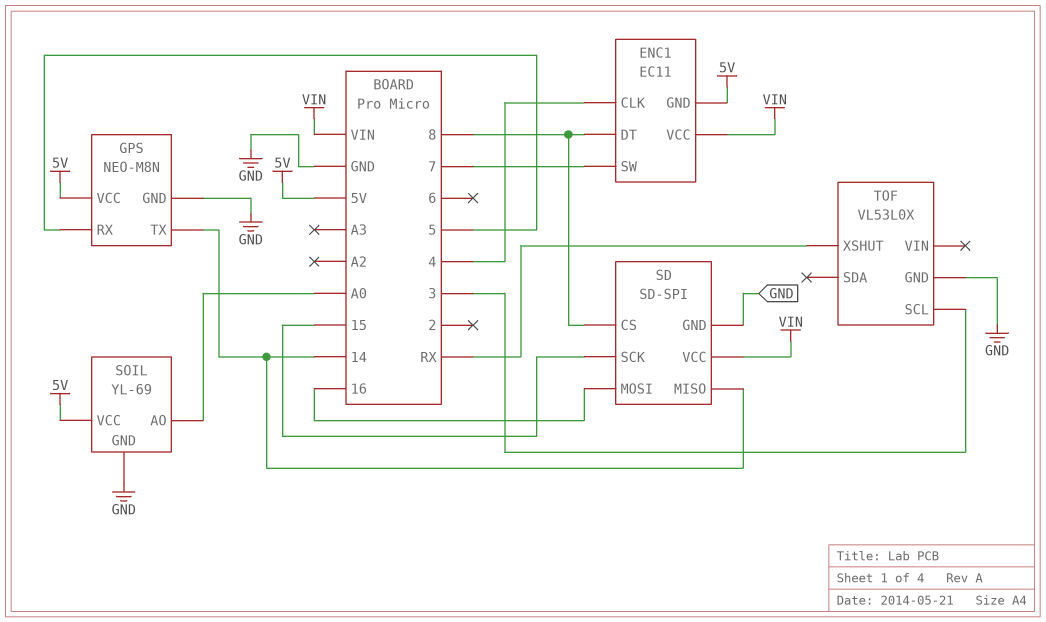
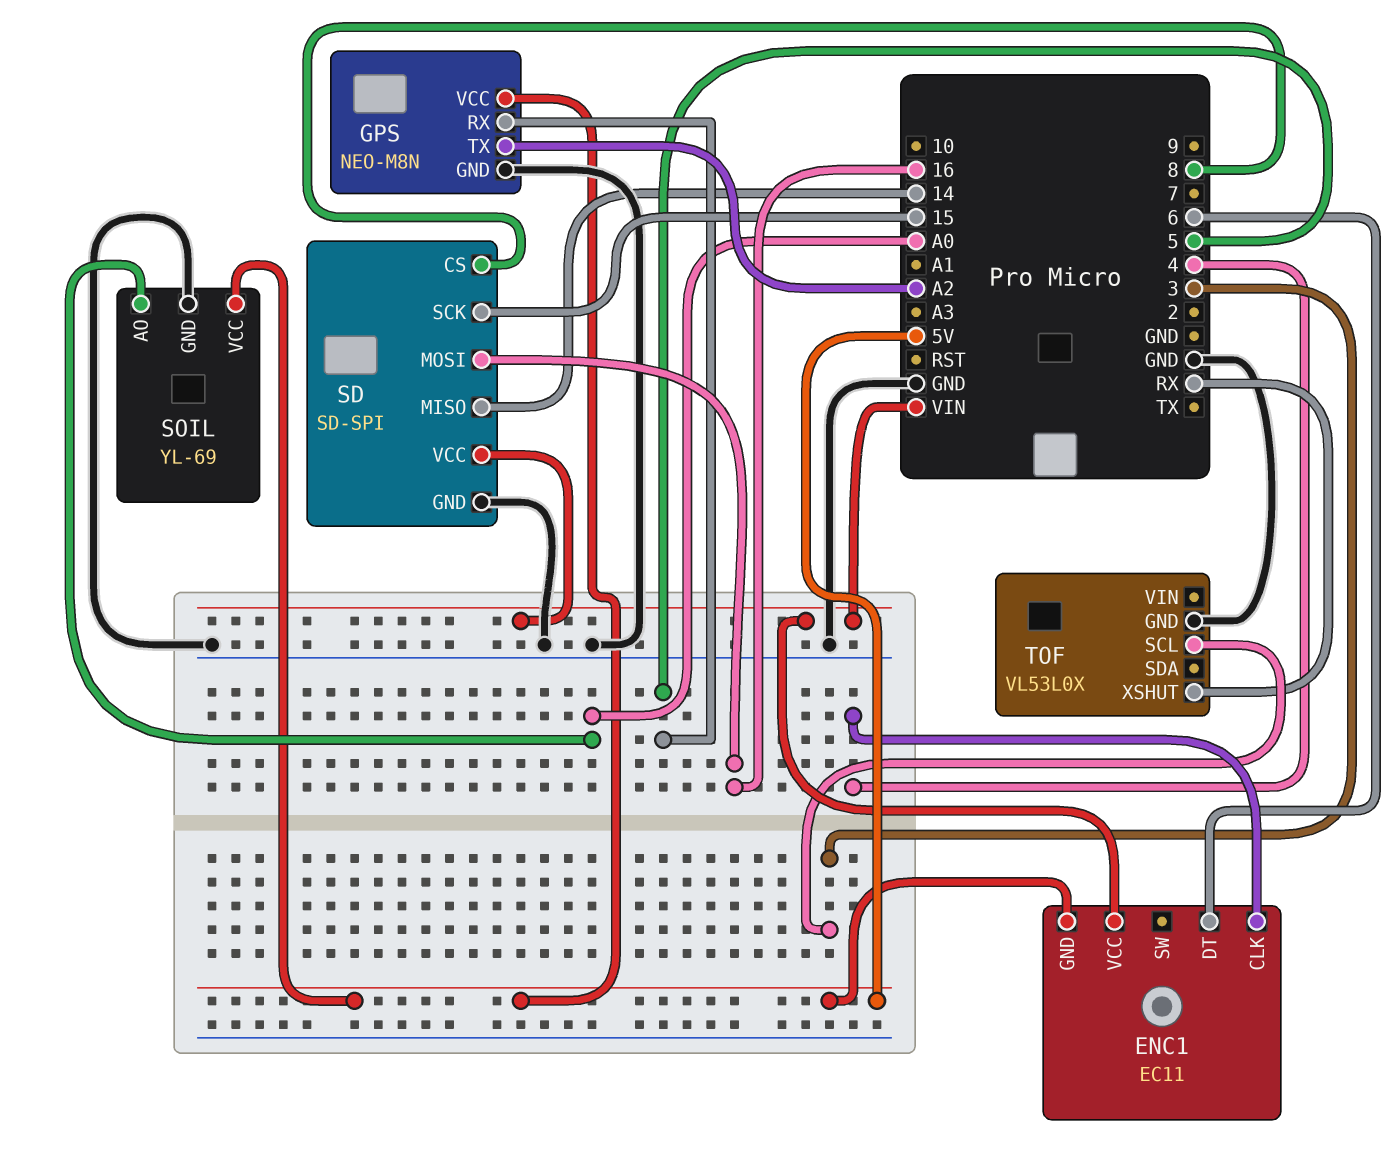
ENC1 pin DT: 8 -> 6
ENC1 pin SW: 7 -> none
GPS pin TX: 14 -> A2

